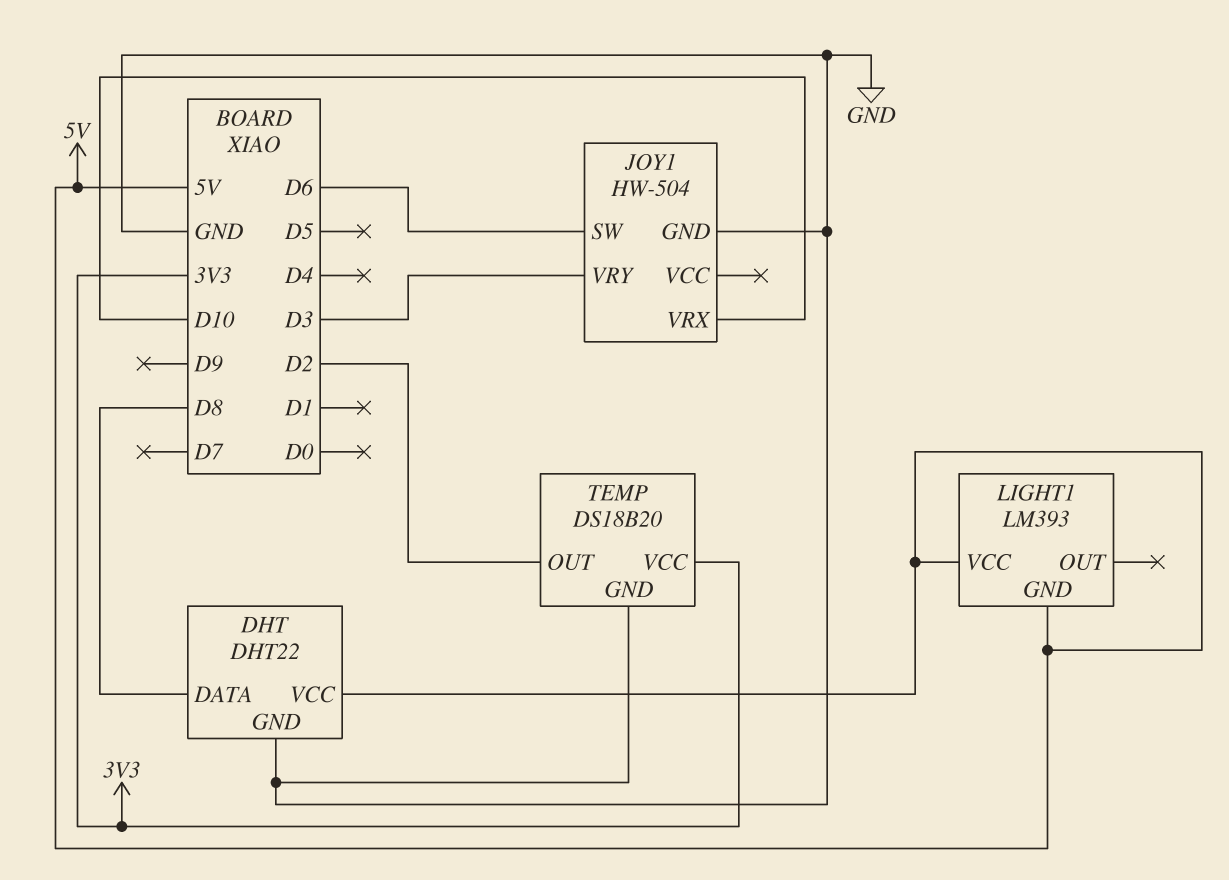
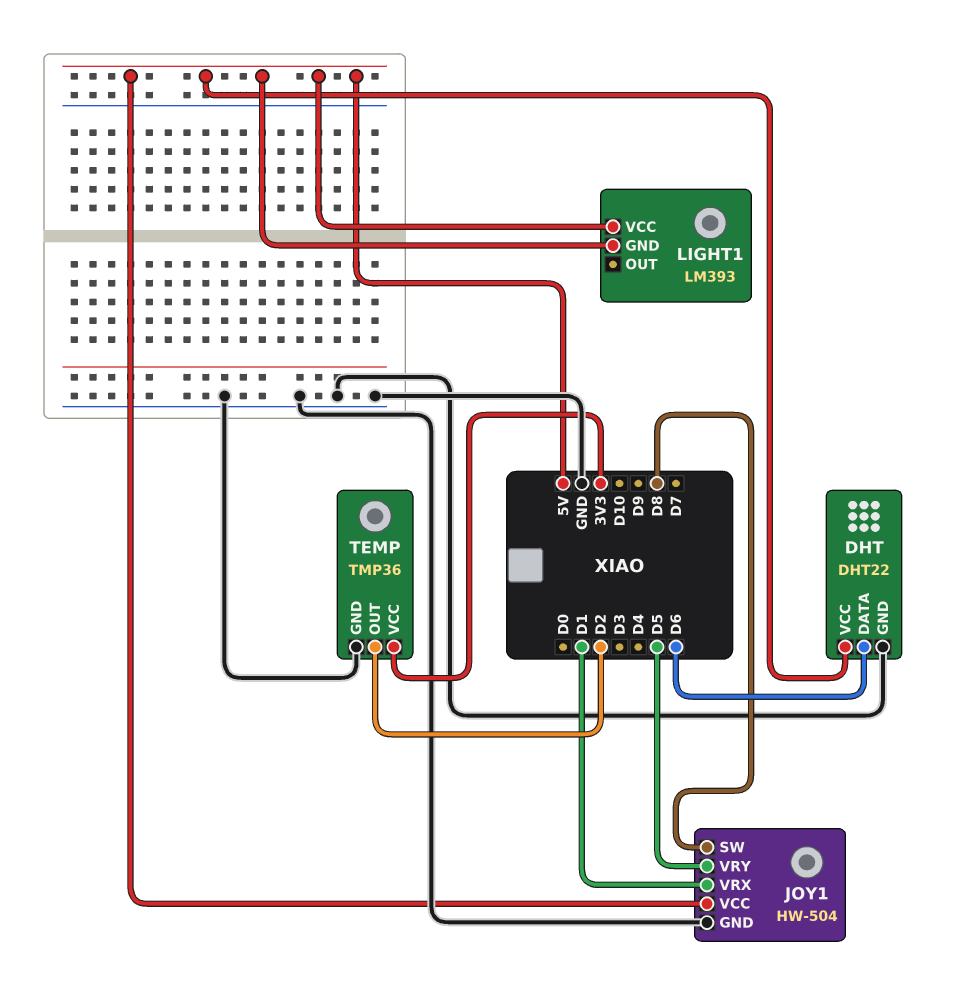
DHT pin DATA: D8 -> D6
JOY1 pin SW: D6 -> D8
JOY1 pin VCC: none -> 5V
JOY1 pin VRX: D10 -> D1
JOY1 pin VRY: D3 -> D5
TEMP: DS18B20 -> TMP36

